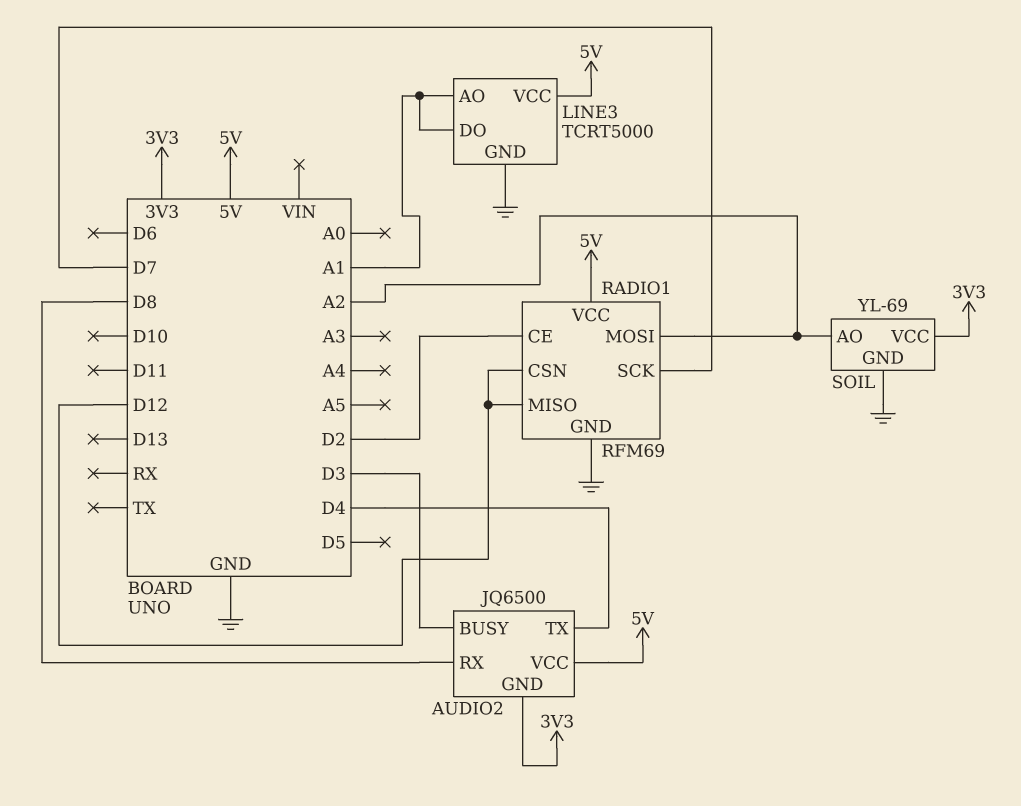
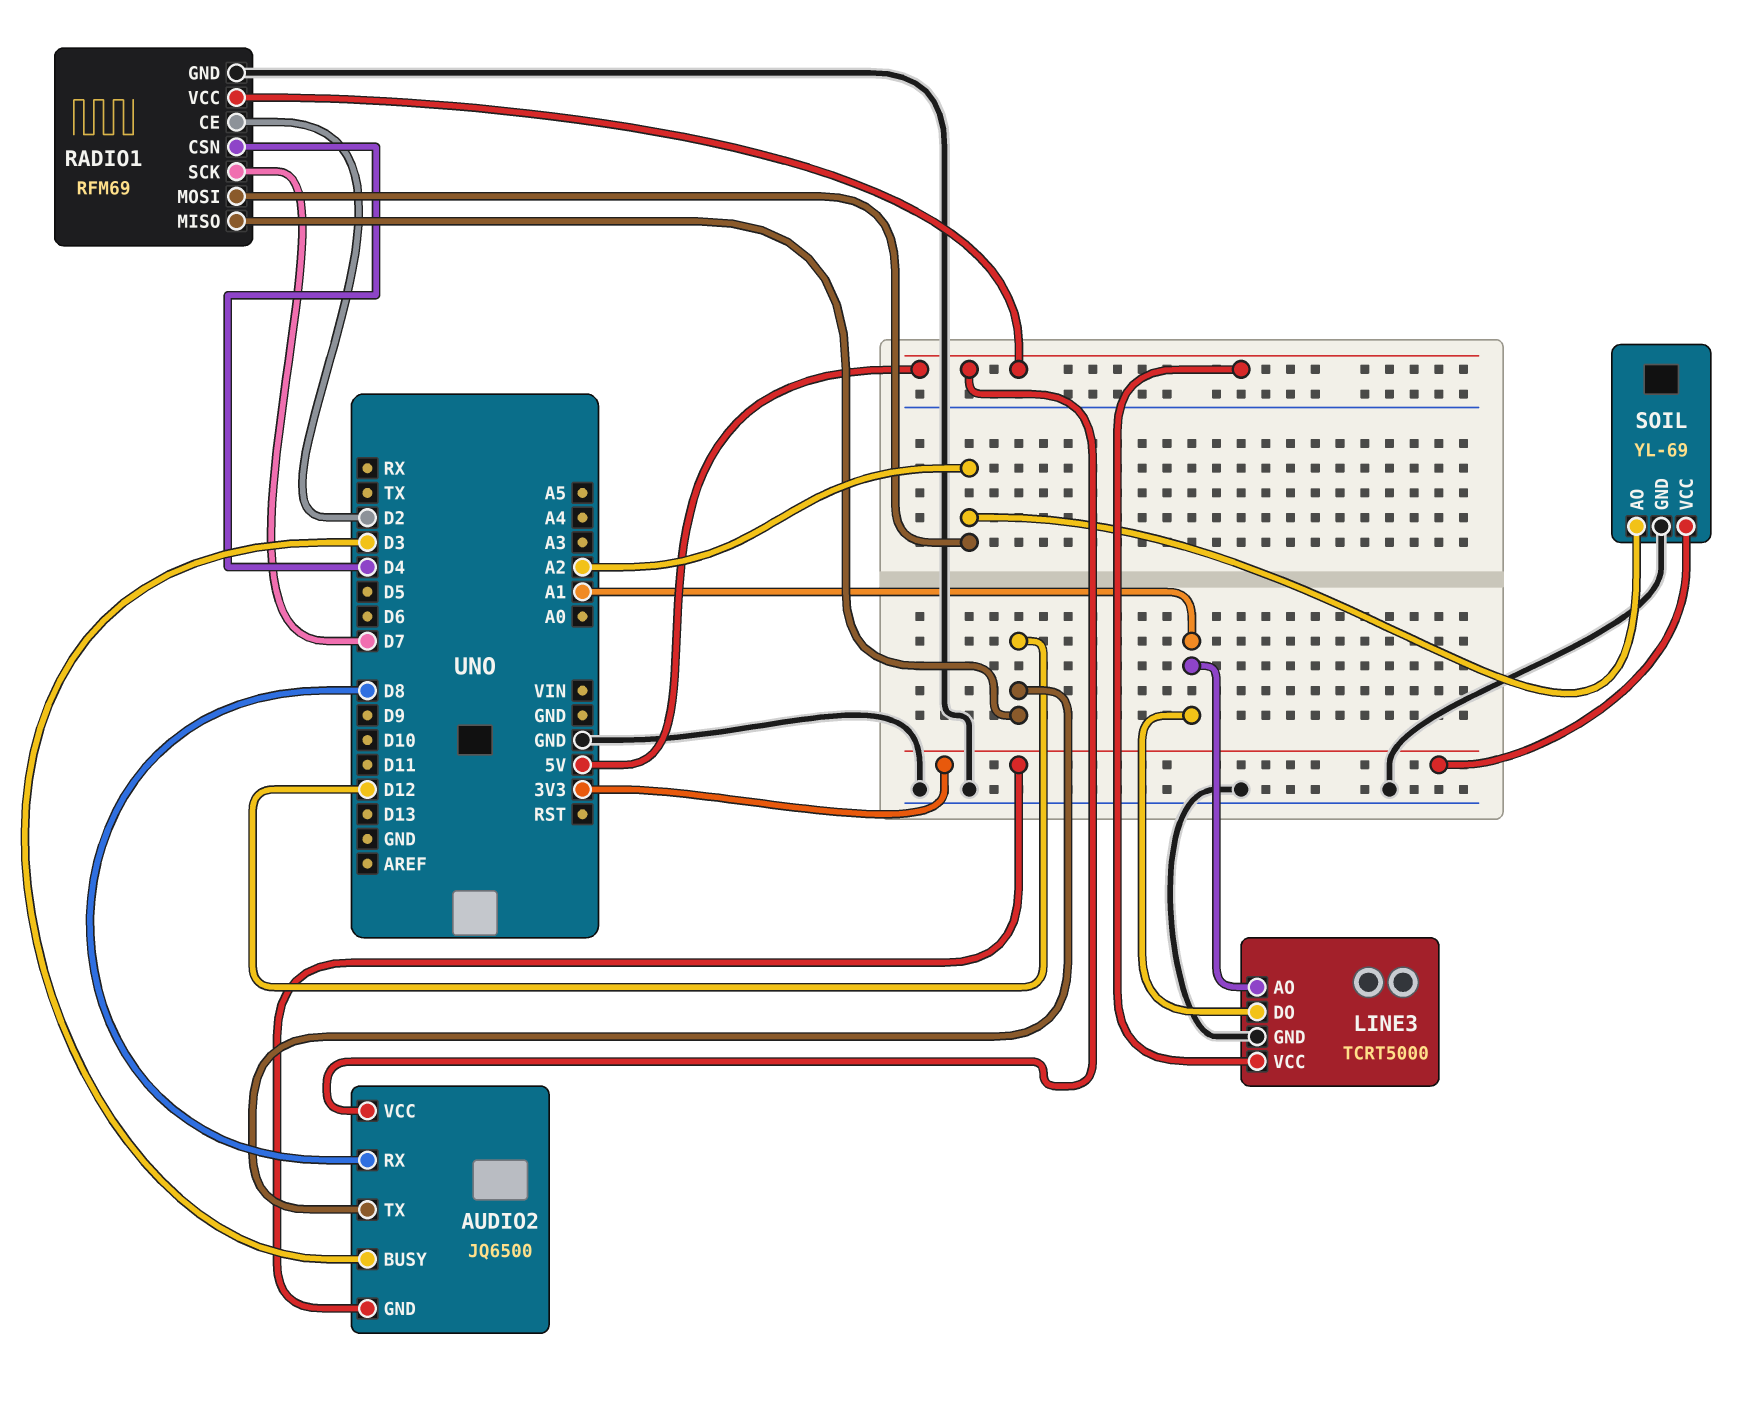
AUDIO2 pin TX: D4 -> D12
RADIO1 pin CSN: D12 -> D4

